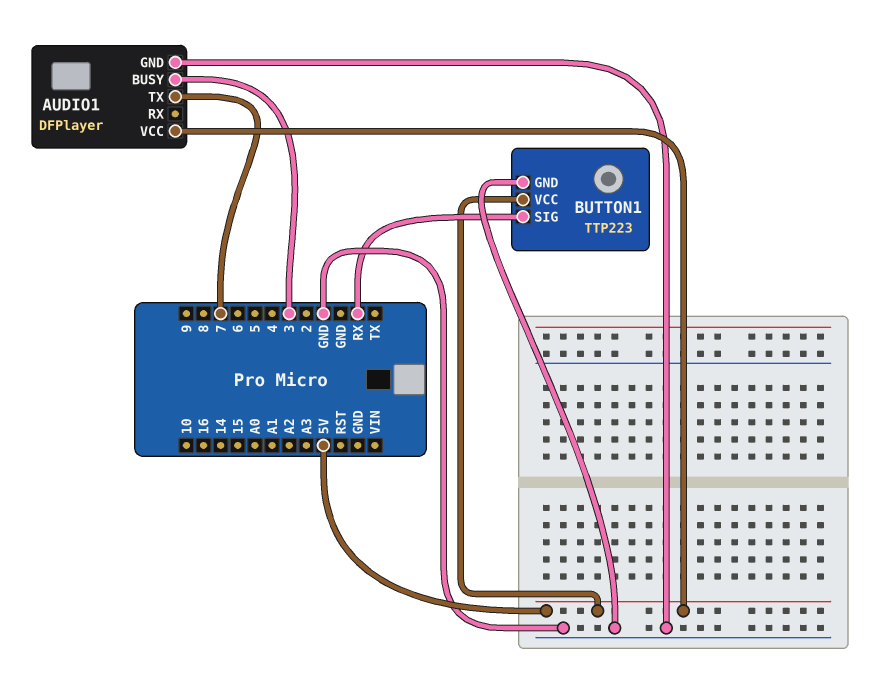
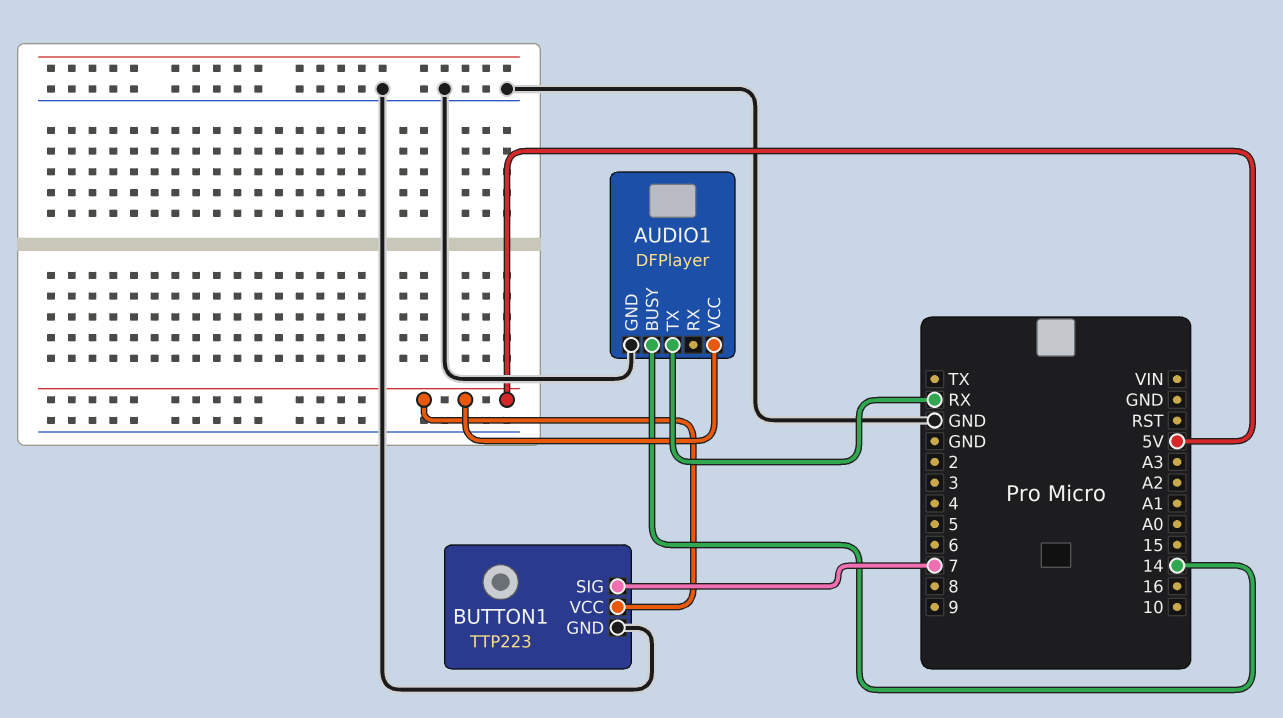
AUDIO1 pin BUSY: 3 -> 14
AUDIO1 pin TX: 7 -> RX
BUTTON1 pin SIG: RX -> 7

